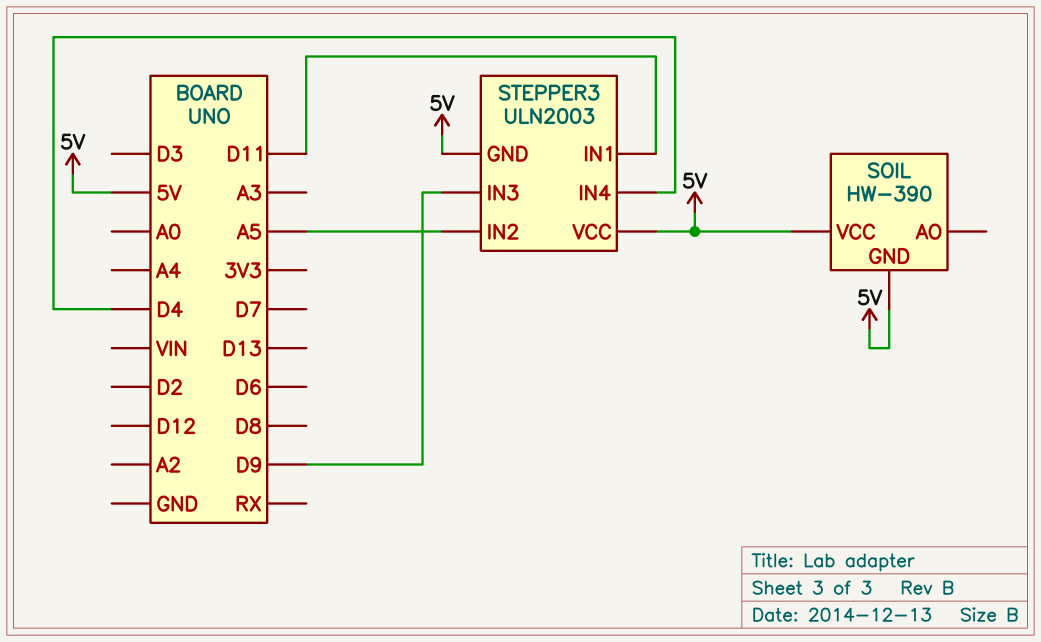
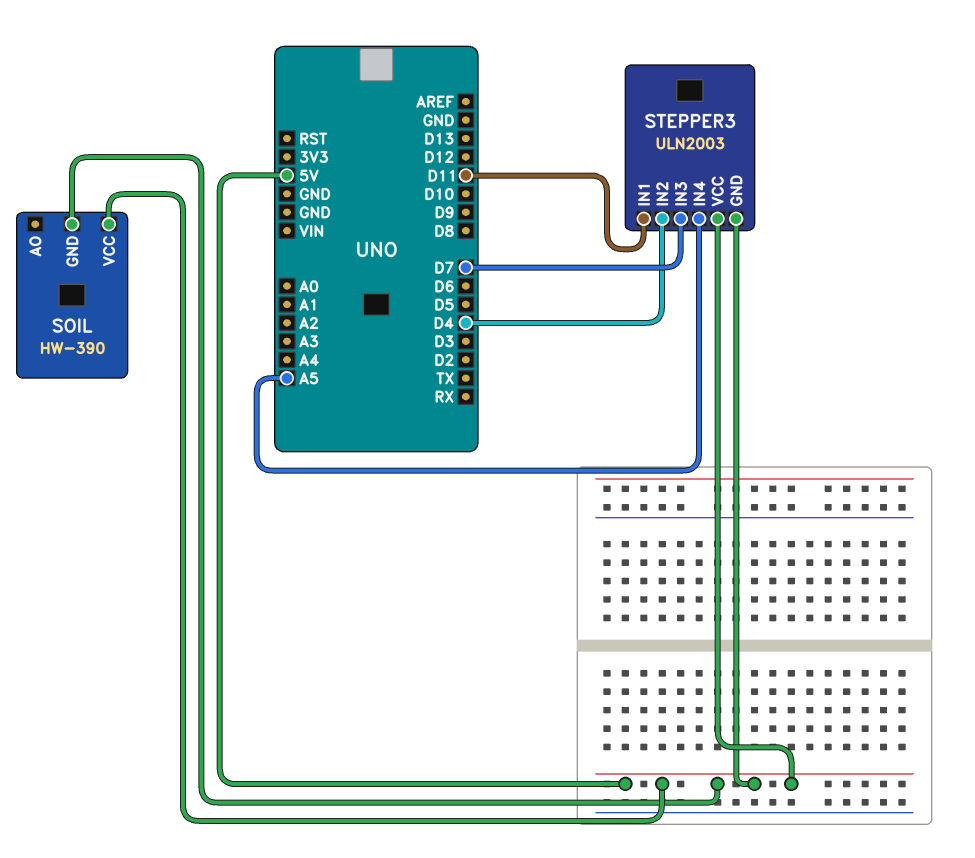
STEPPER3 pin IN2: A5 -> D4
STEPPER3 pin IN3: D9 -> D7
STEPPER3 pin IN4: D4 -> A5

